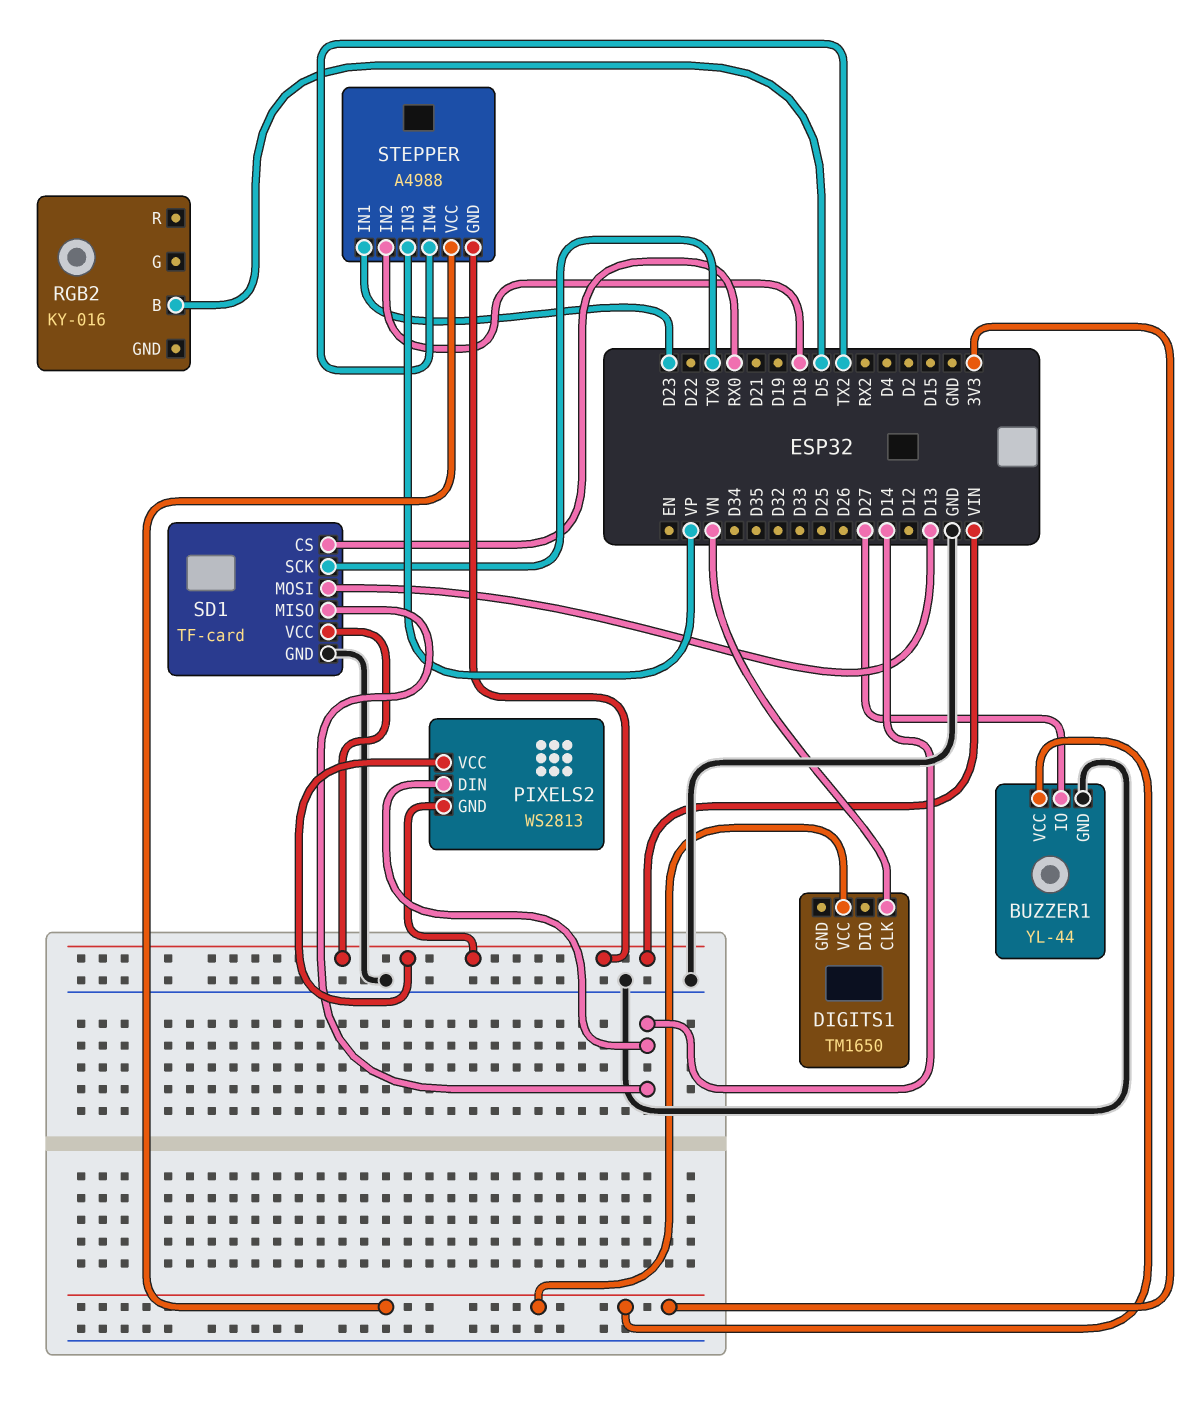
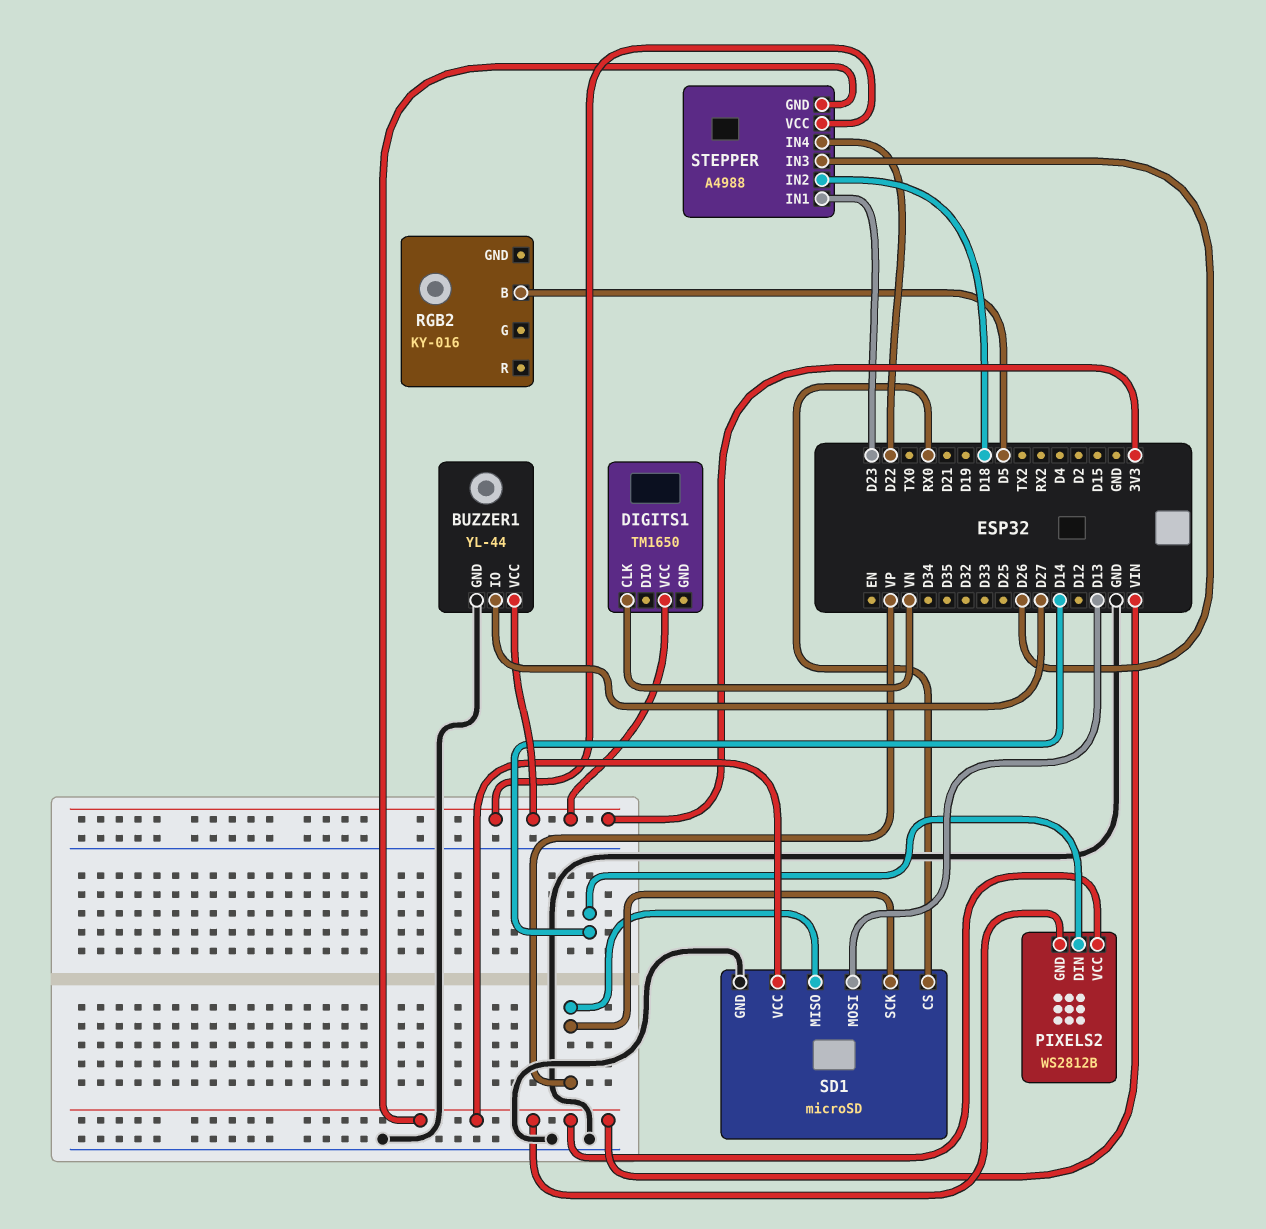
PIXELS2: WS2813 -> WS2812B
SD1: TF-card -> microSD
SD1 pin MISO: D14 -> VP
SD1 pin SCK: TX0 -> VP
STEPPER pin IN3: VP -> D26
STEPPER pin IN4: TX2 -> D22

